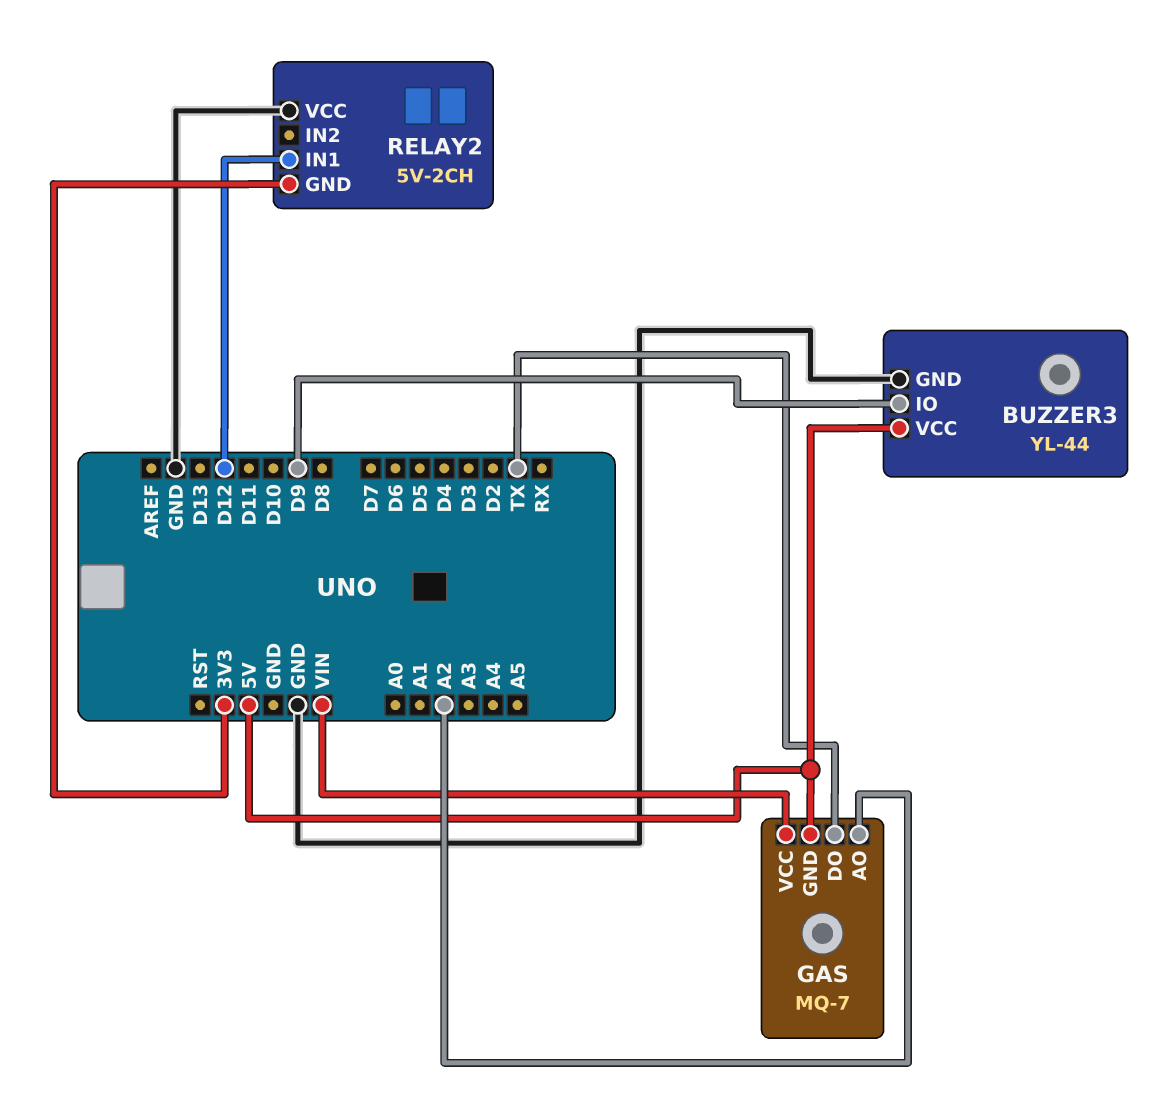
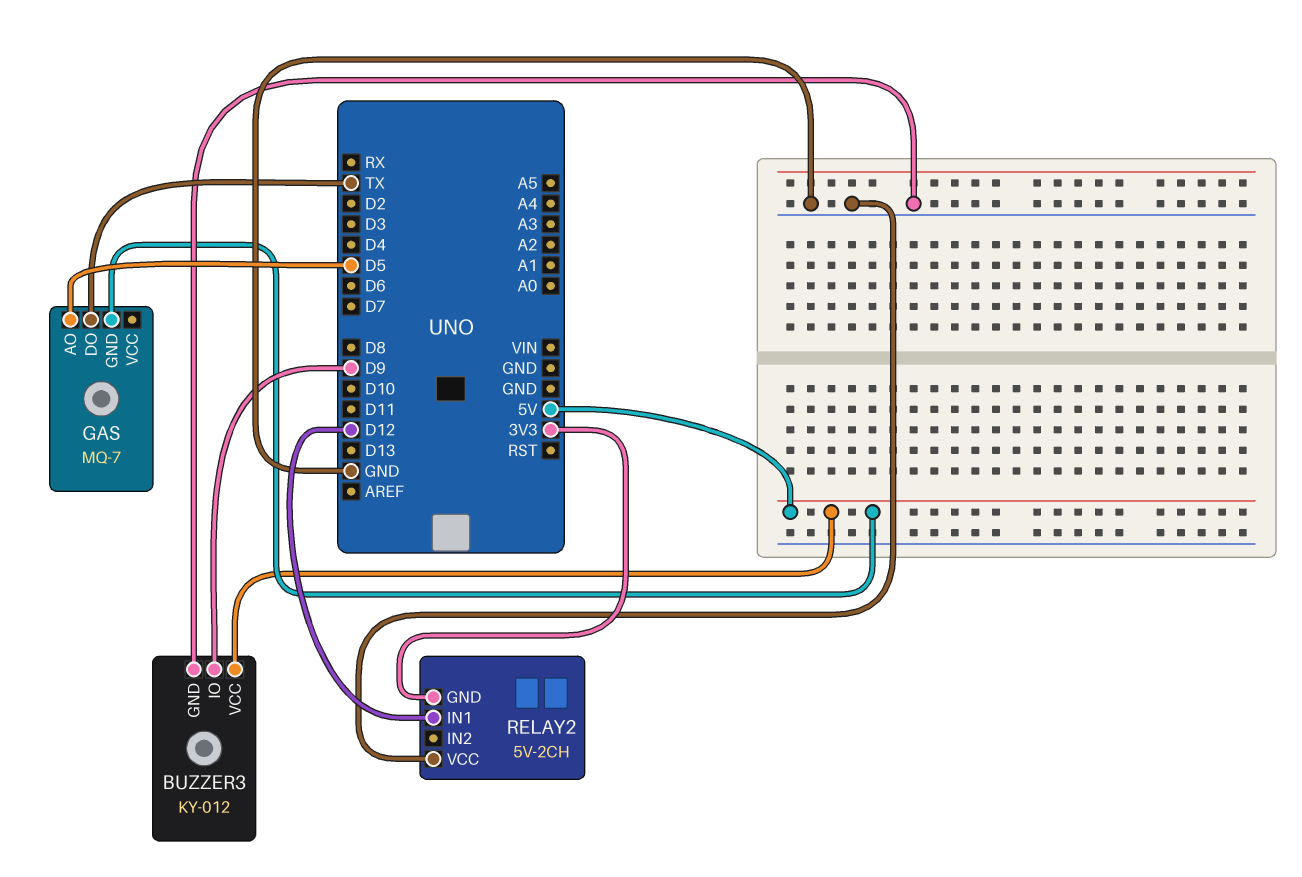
BUZZER3: YL-44 -> KY-012
GAS pin AO: A2 -> D5
GAS pin VCC: VIN -> none

